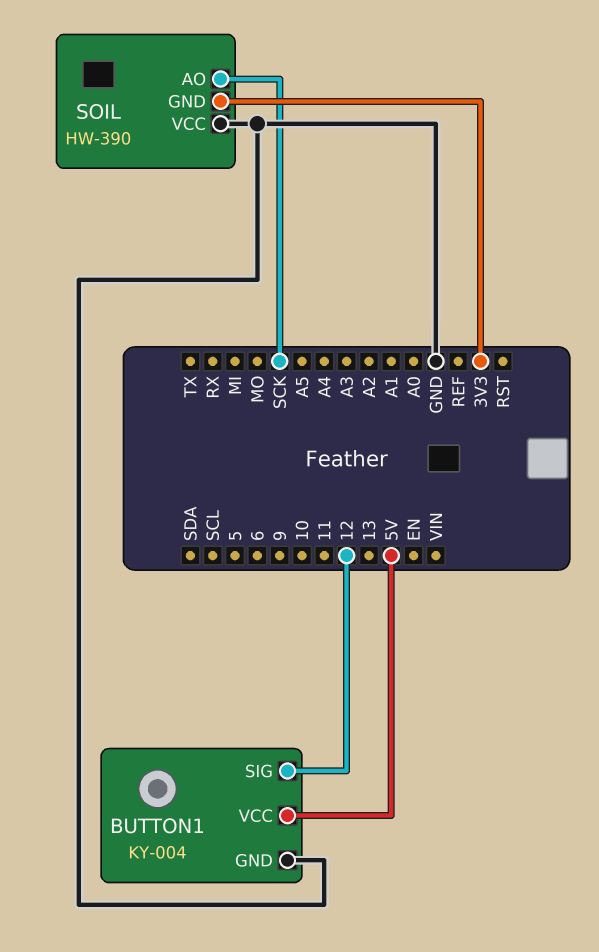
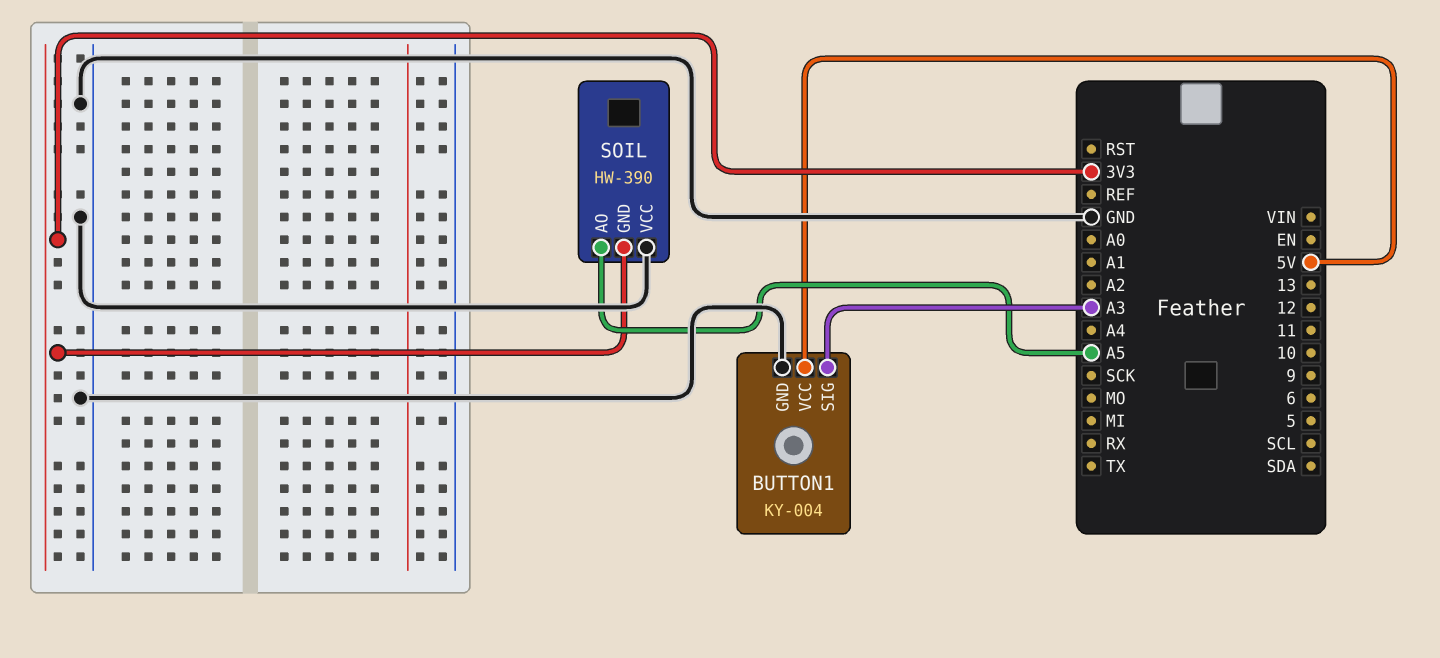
BUTTON1 pin SIG: 12 -> A3
SOIL pin AO: SCK -> A5

